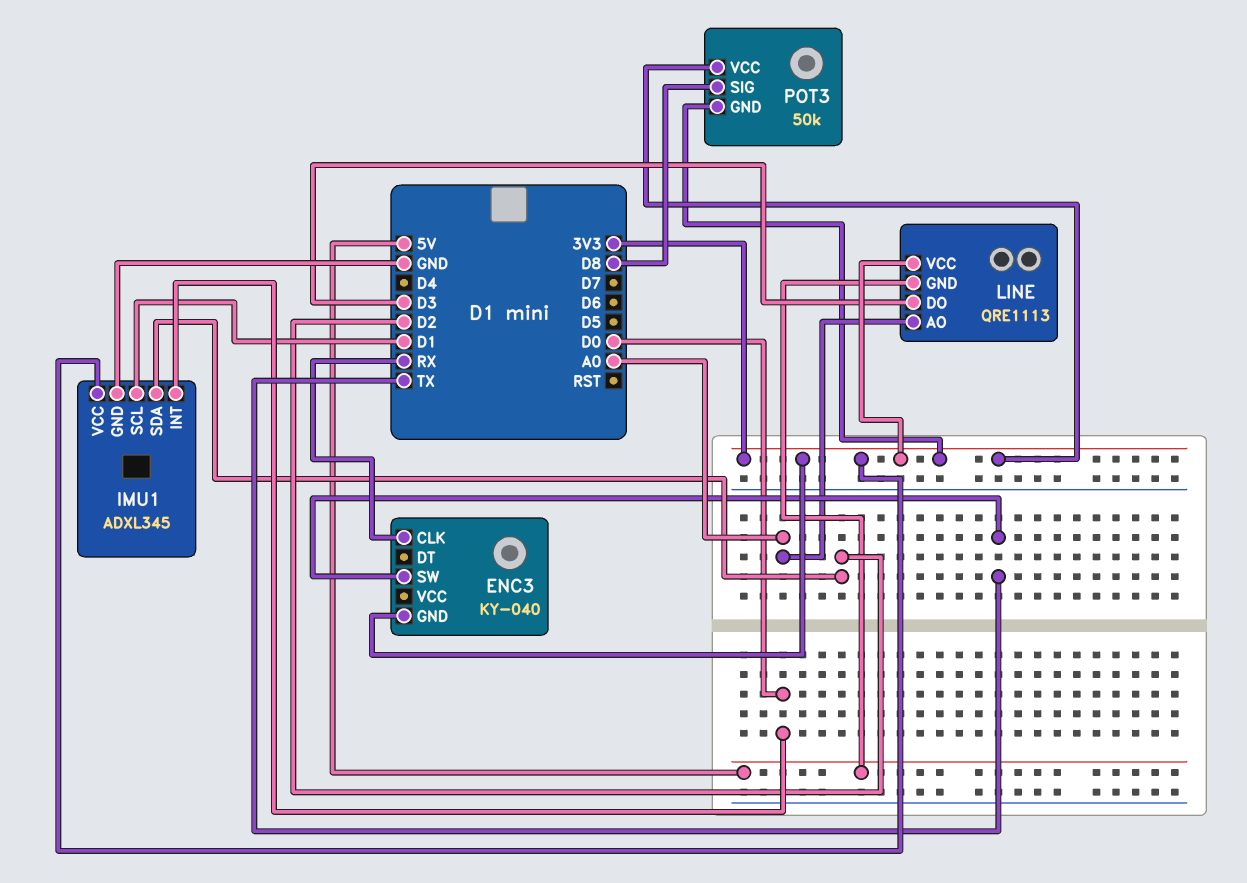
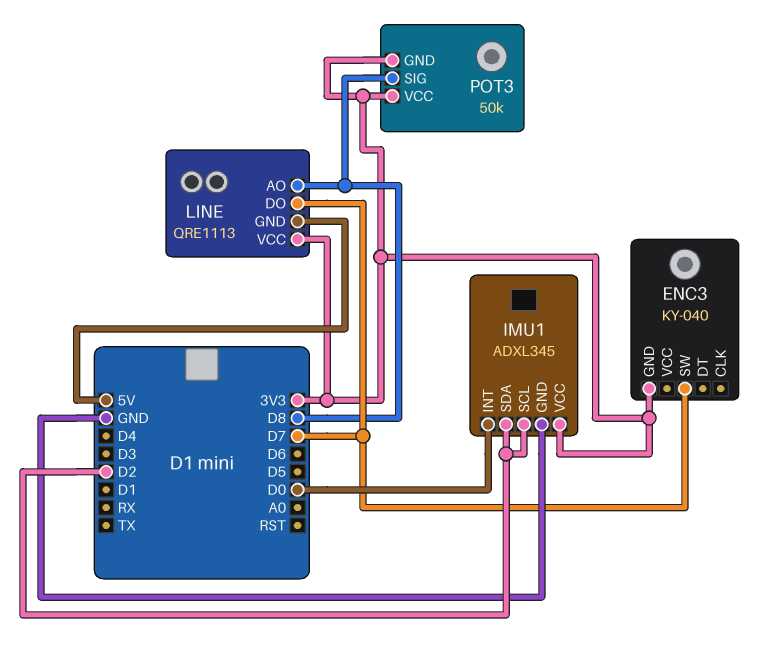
ENC3 pin CLK: RX -> none
ENC3 pin SW: TX -> D7
IMU1 pin SCL: D1 -> D2
LINE pin AO: A0 -> D8
LINE pin DO: D3 -> D7

